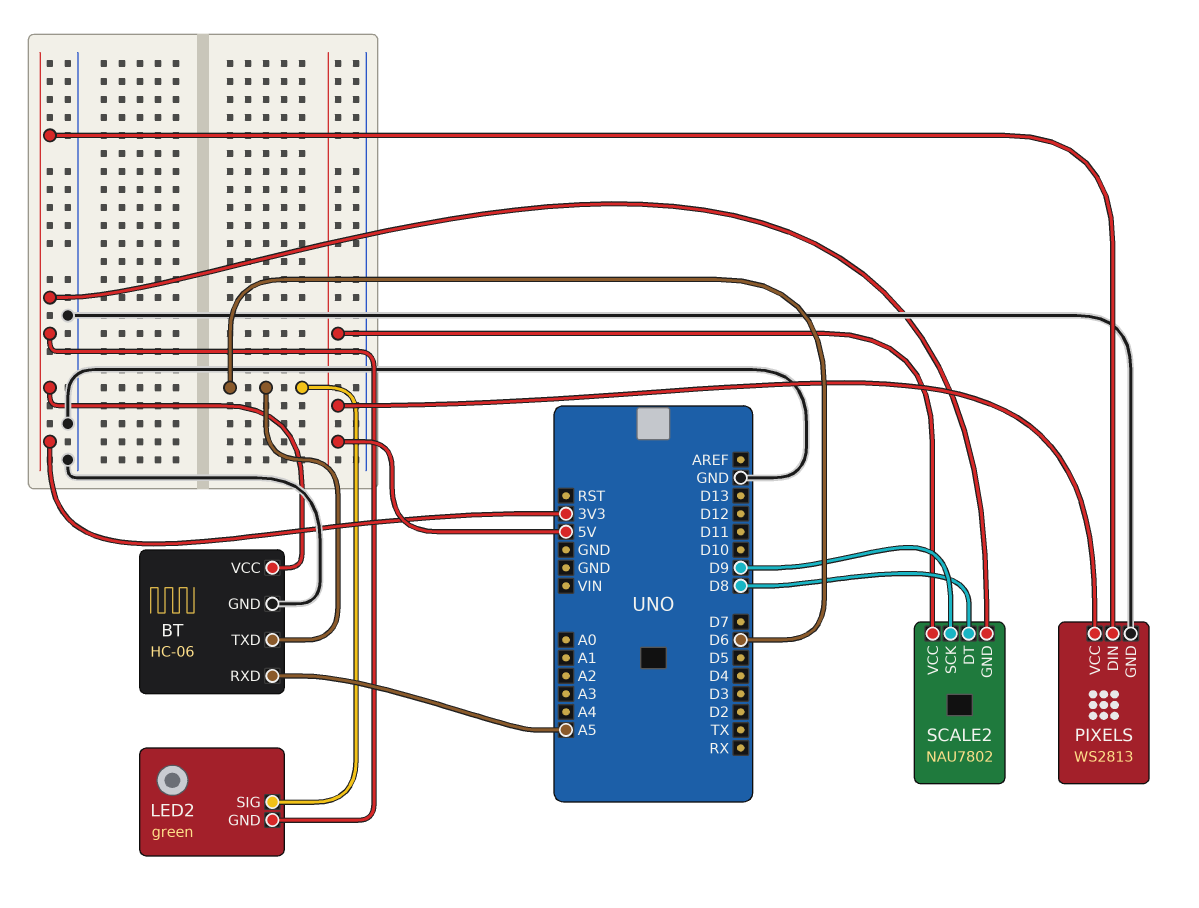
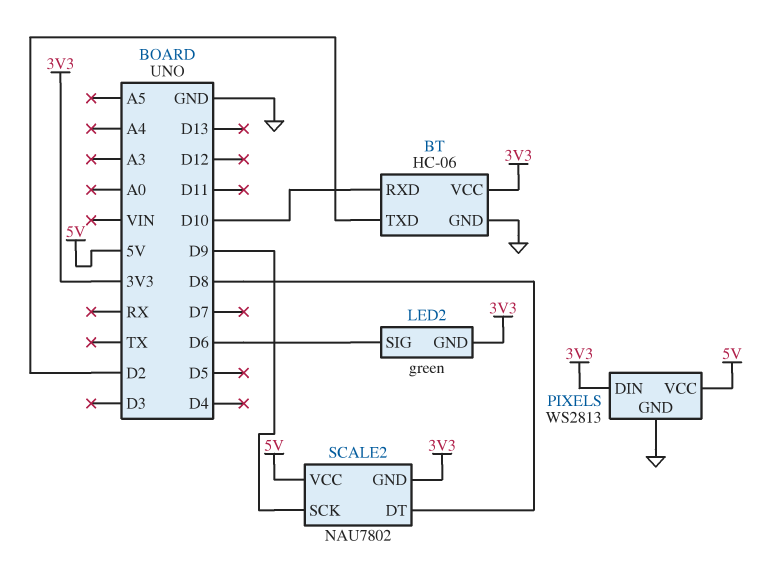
BT pin RXD: A5 -> D10
BT pin TXD: D6 -> D2

